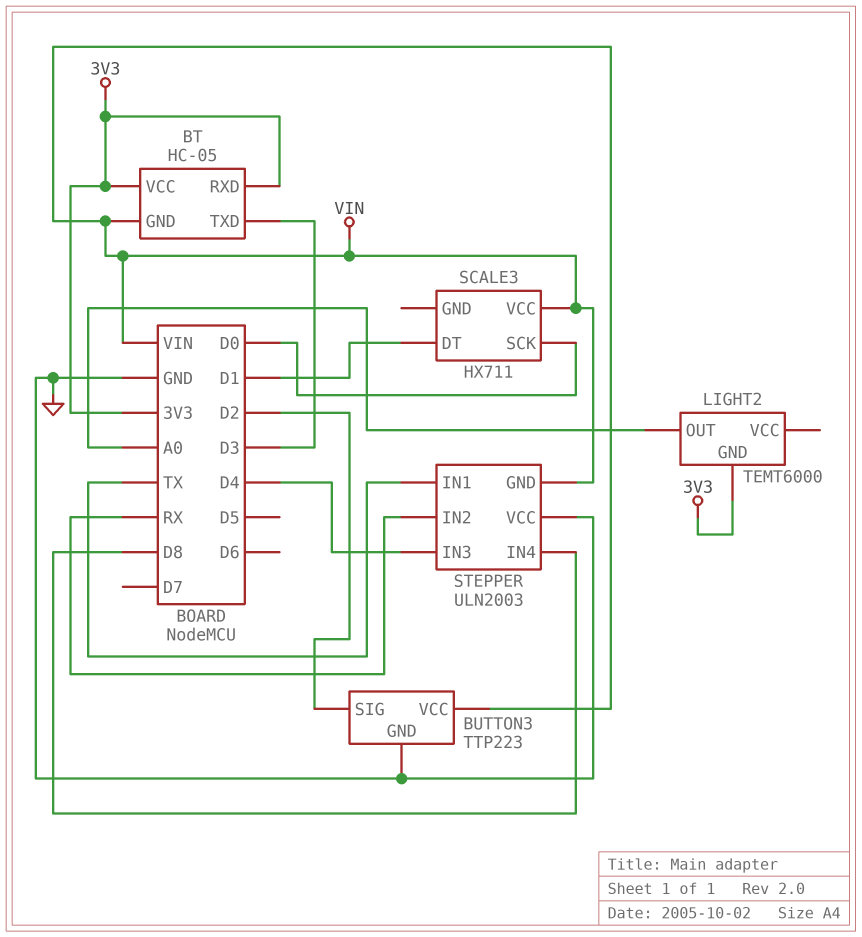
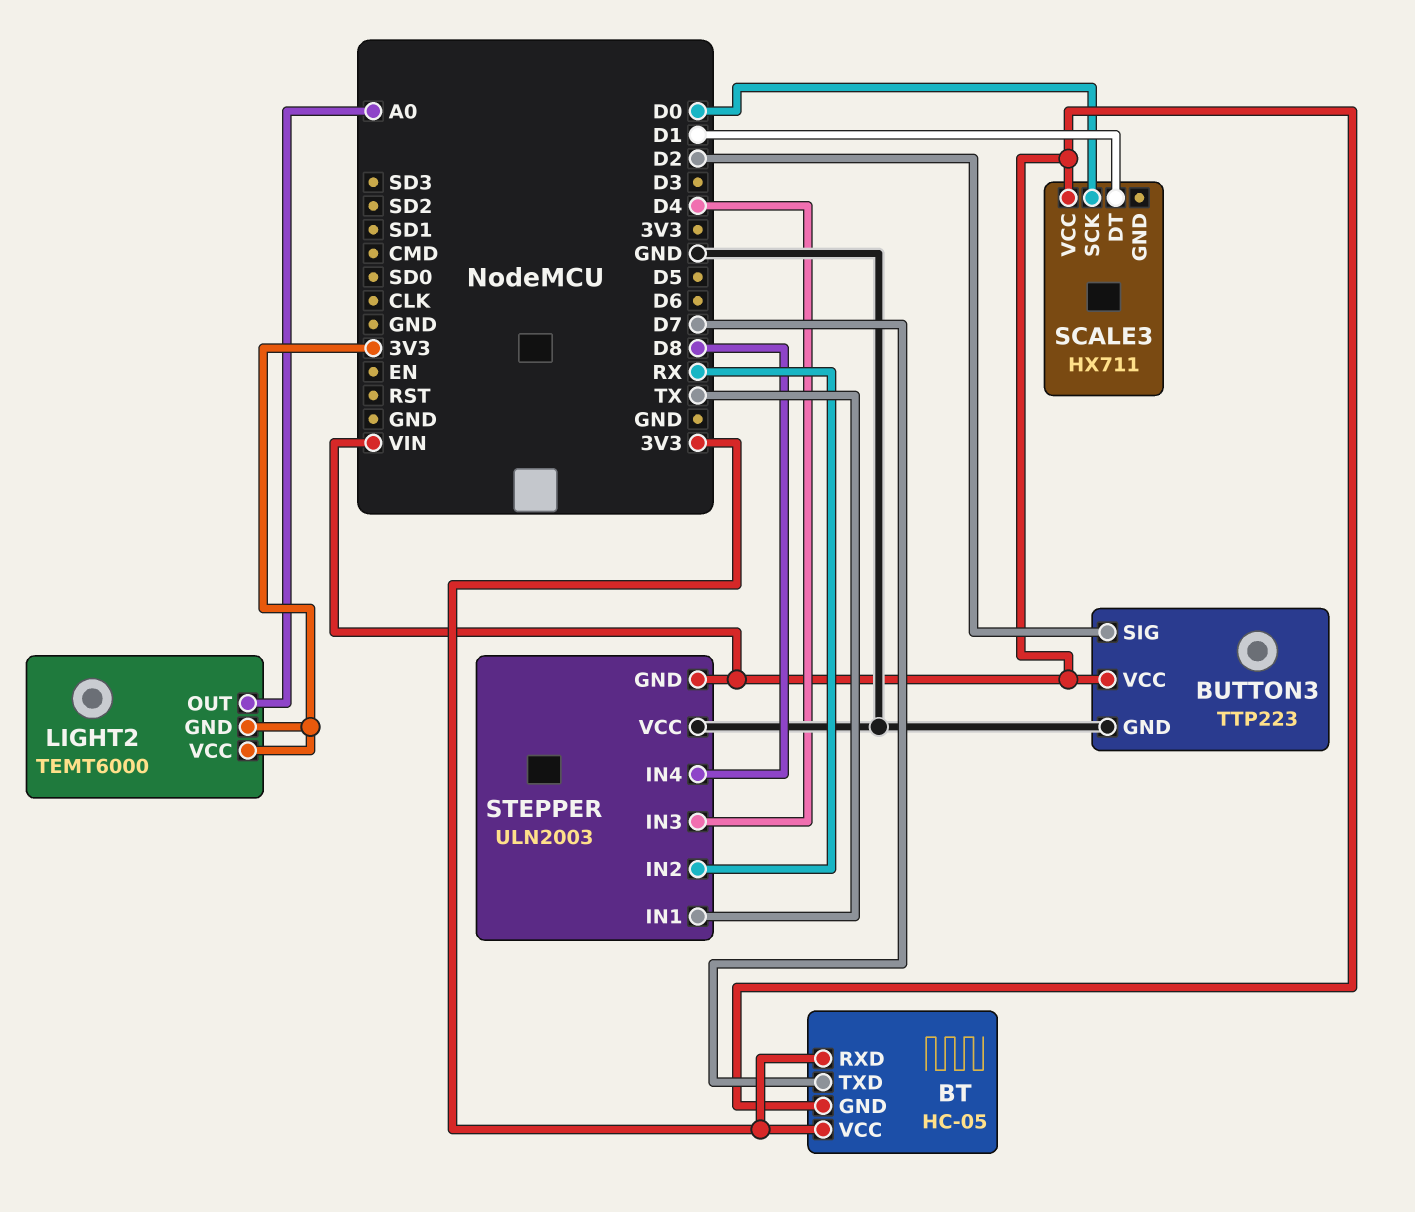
BT pin TXD: D3 -> D7
LIGHT2 pin VCC: none -> 3V3

